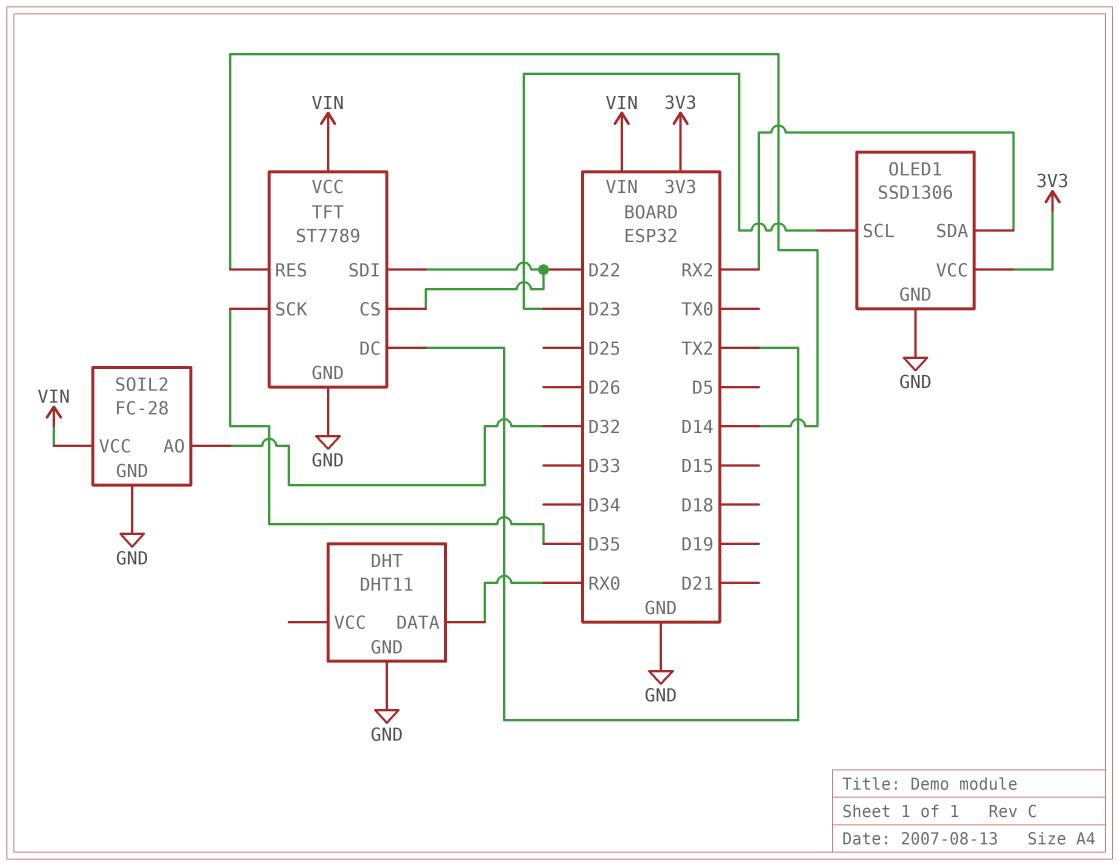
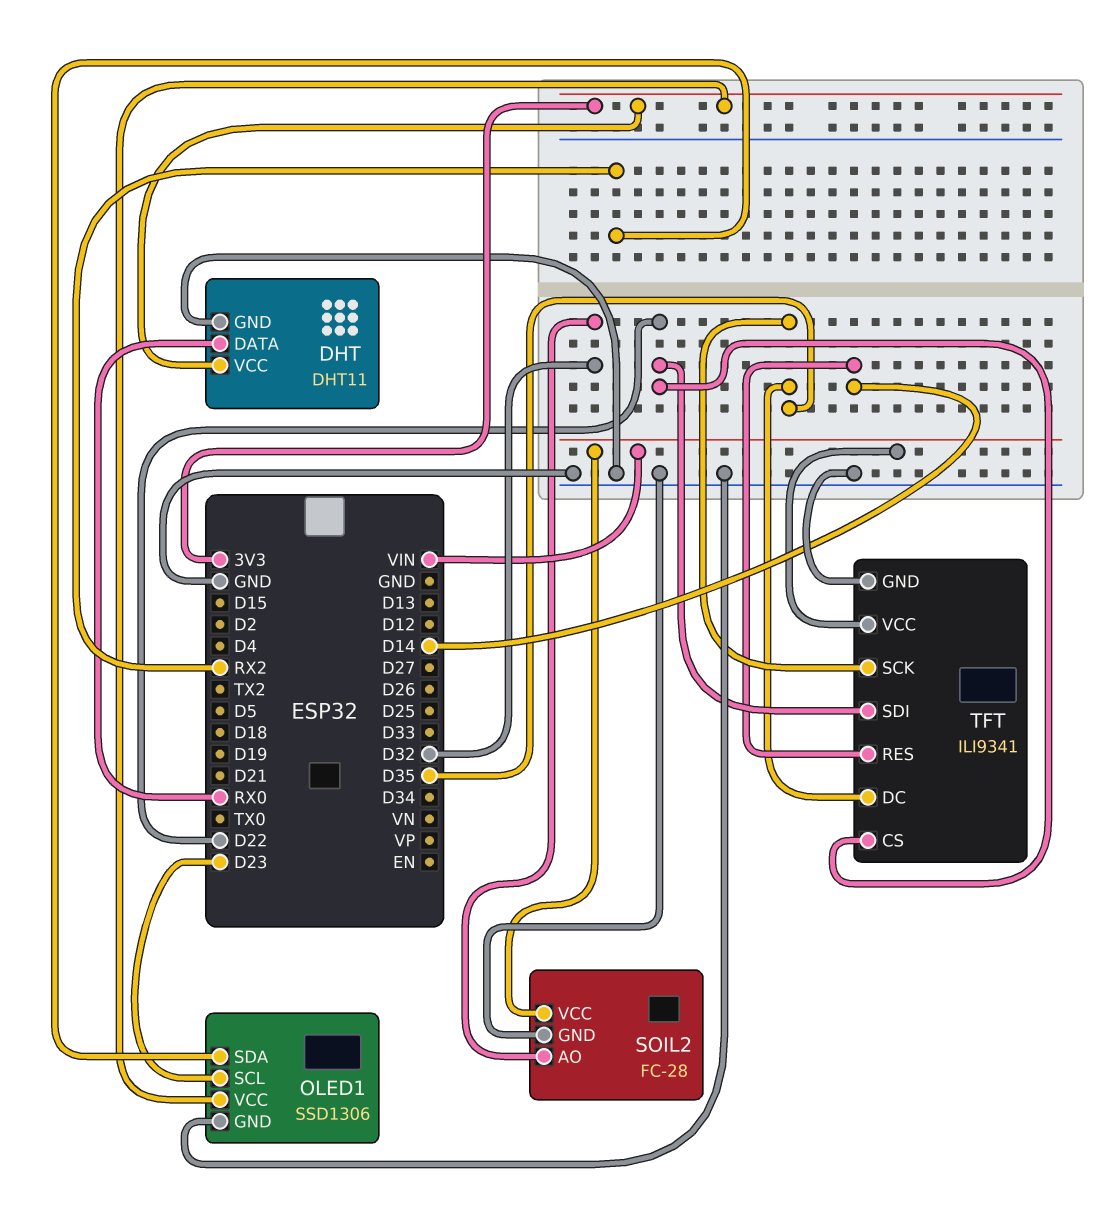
DHT pin VCC: none -> 3V3
TFT: ST7789 -> ILI9341
TFT pin DC: TX2 -> D35

